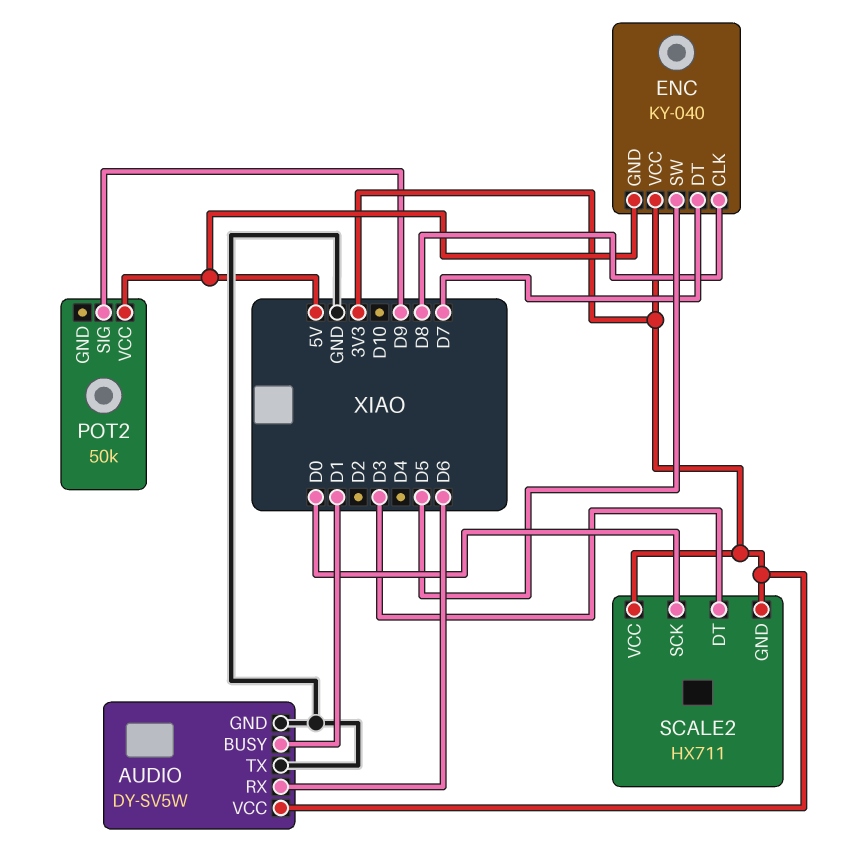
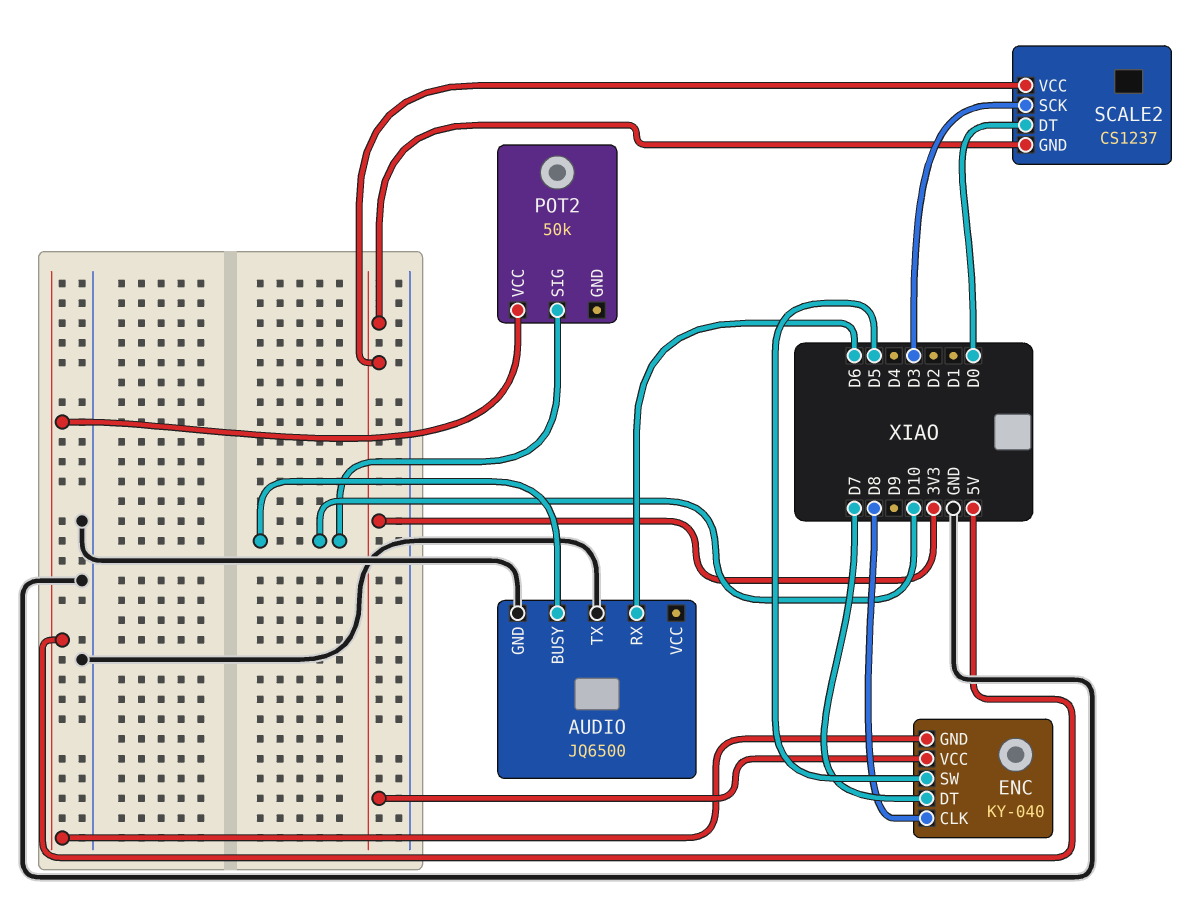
AUDIO: DY-SV5W -> JQ6500
AUDIO pin BUSY: D1 -> D10
AUDIO pin VCC: 3V3 -> none
POT2 pin SIG: D9 -> D10
SCALE2: HX711 -> CS1237
SCALE2 pin DT: D3 -> D0
SCALE2 pin SCK: D0 -> D3

